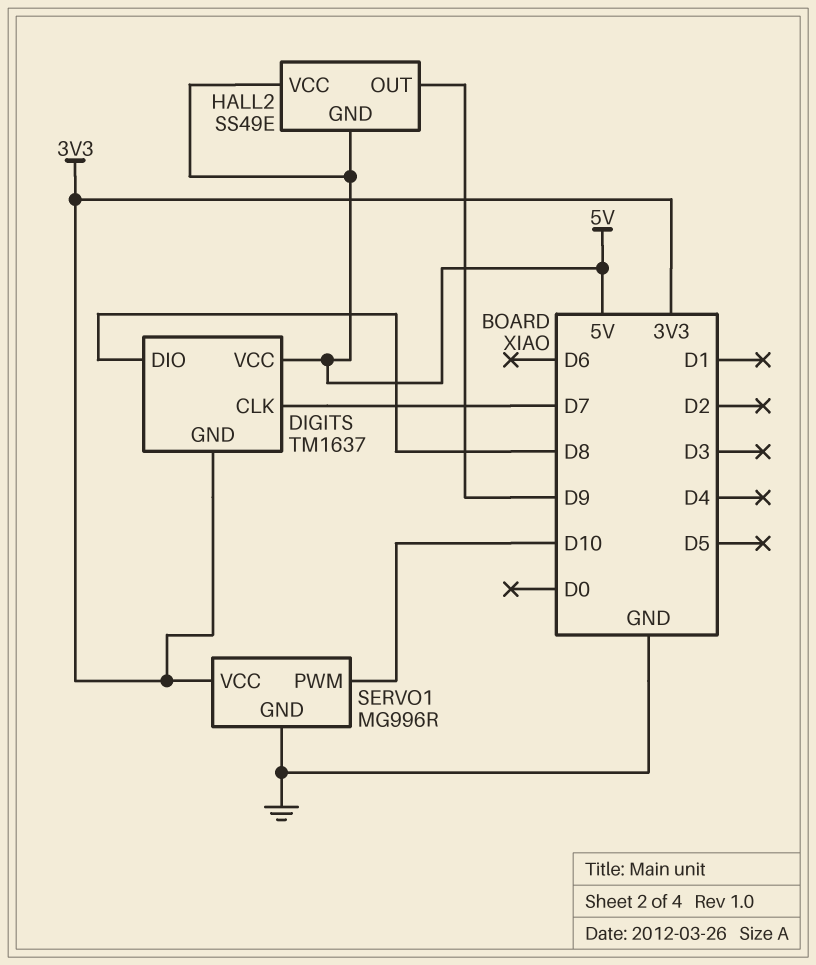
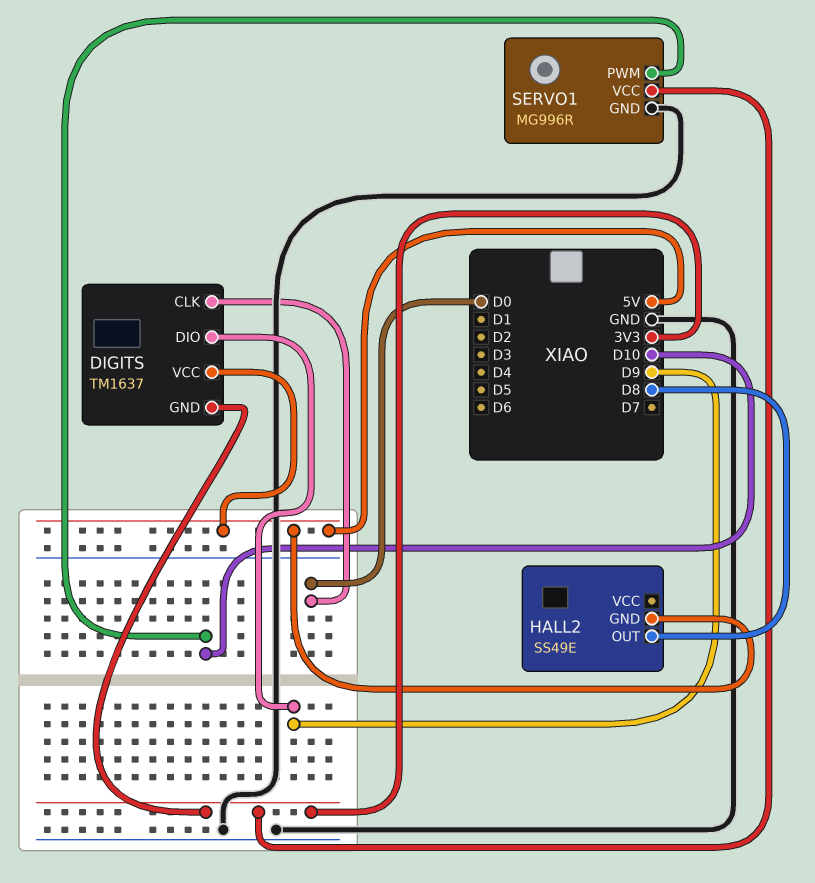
DIGITS pin CLK: D7 -> D0
DIGITS pin DIO: D8 -> D9
HALL2 pin OUT: D9 -> D8
HALL2 pin VCC: 5V -> none

